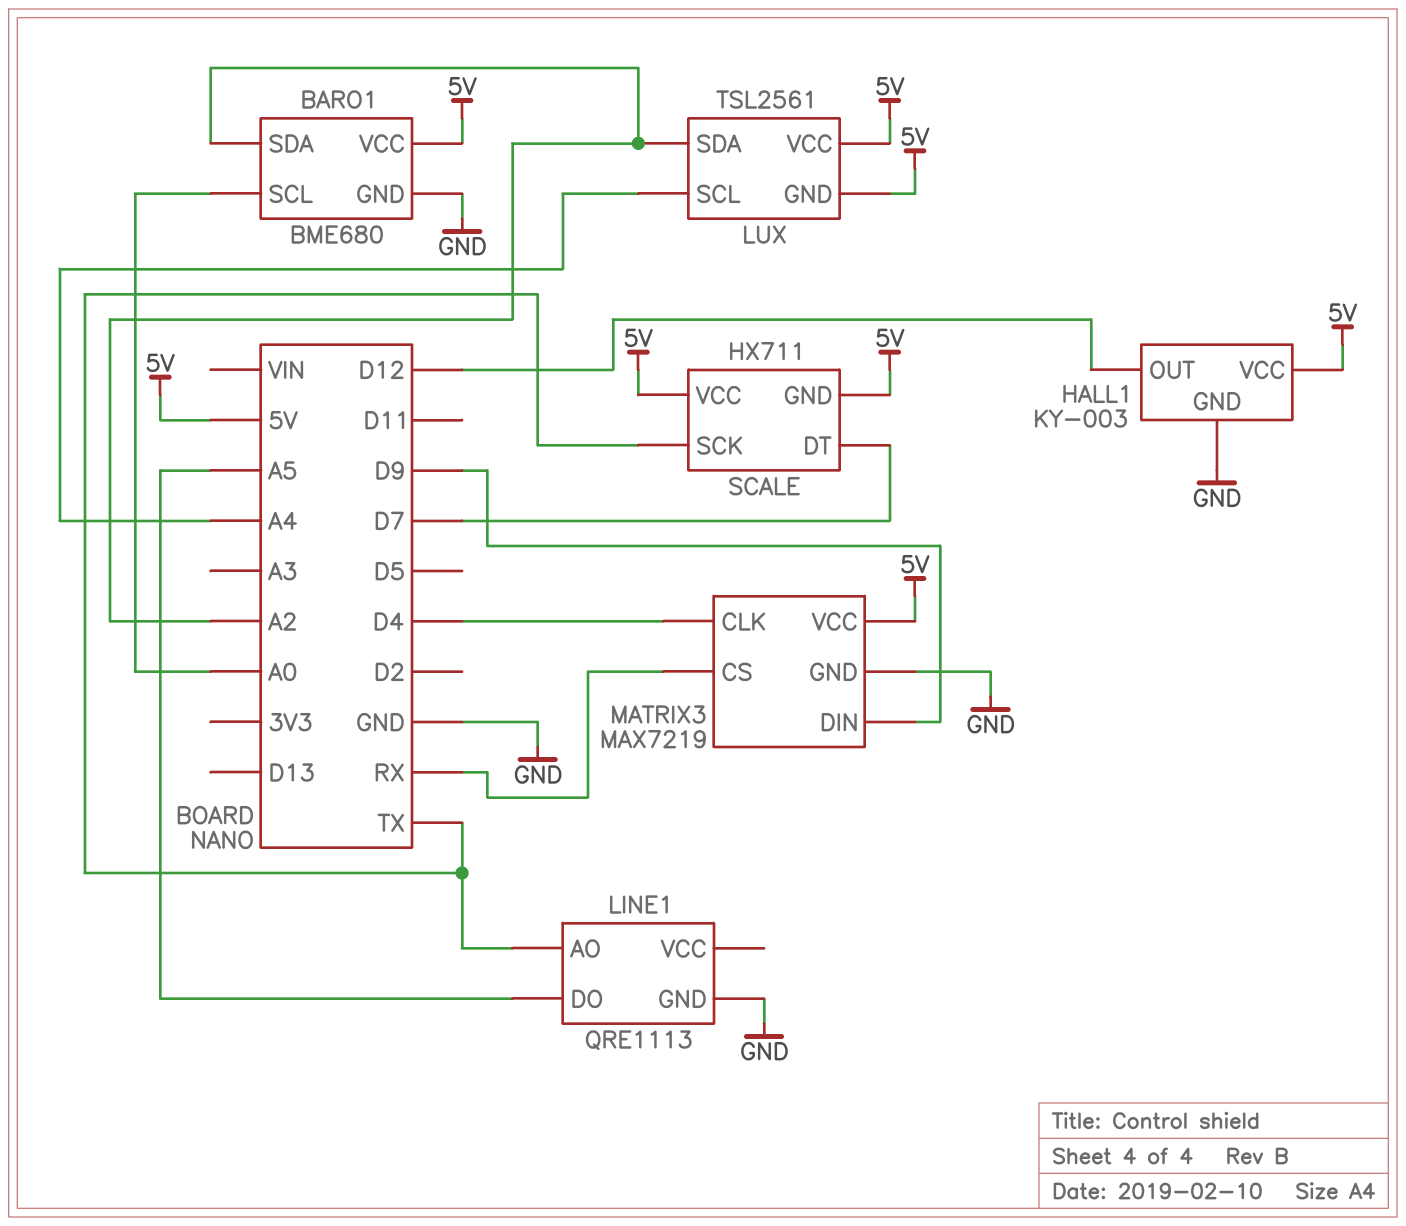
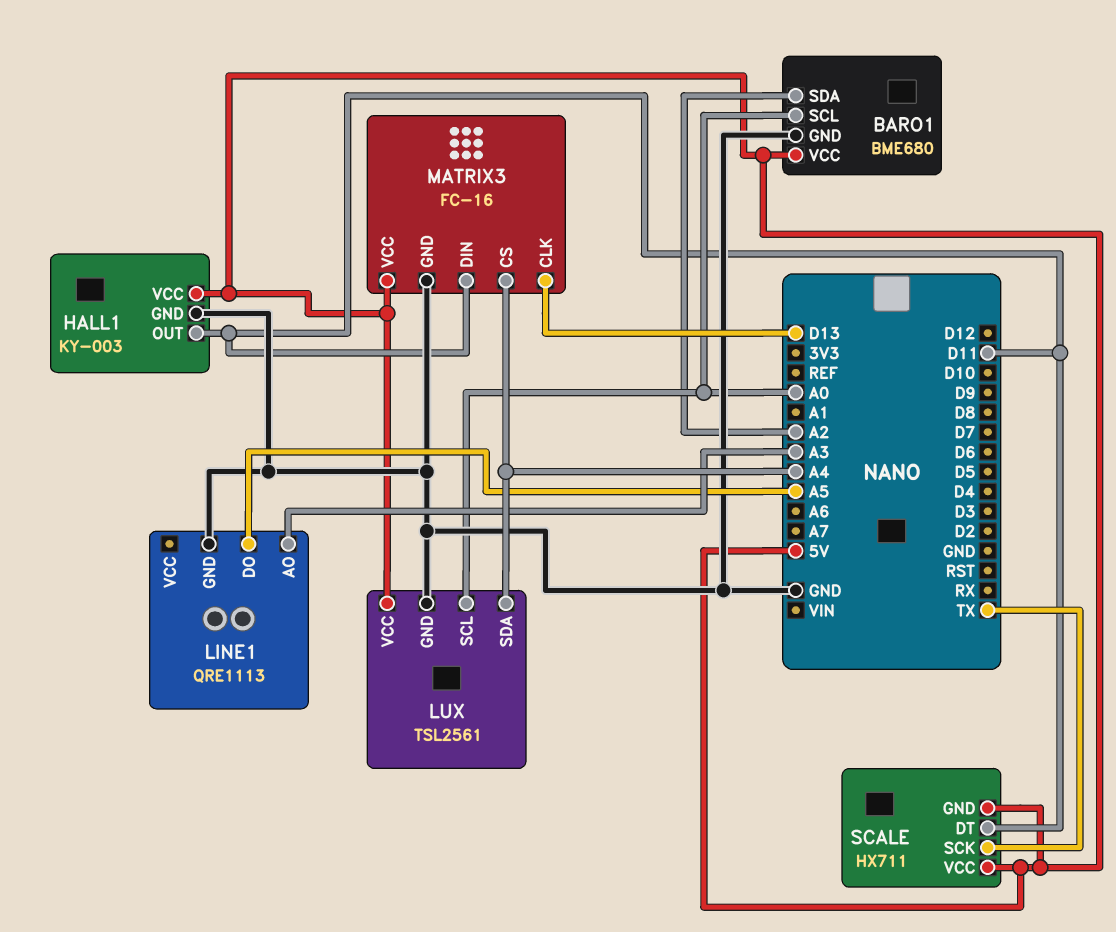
HALL1 pin OUT: D12 -> D11
LINE1 pin AO: TX -> A3
LUX pin GND: 5V -> GND
LUX pin SCL: A4 -> A0
LUX pin SDA: A2 -> A4
MATRIX3: MAX7219 -> FC-16
MATRIX3 pin CLK: D4 -> D13
MATRIX3 pin CS: RX -> A4
MATRIX3 pin DIN: D9 -> D11
SCALE pin DT: D7 -> D11

